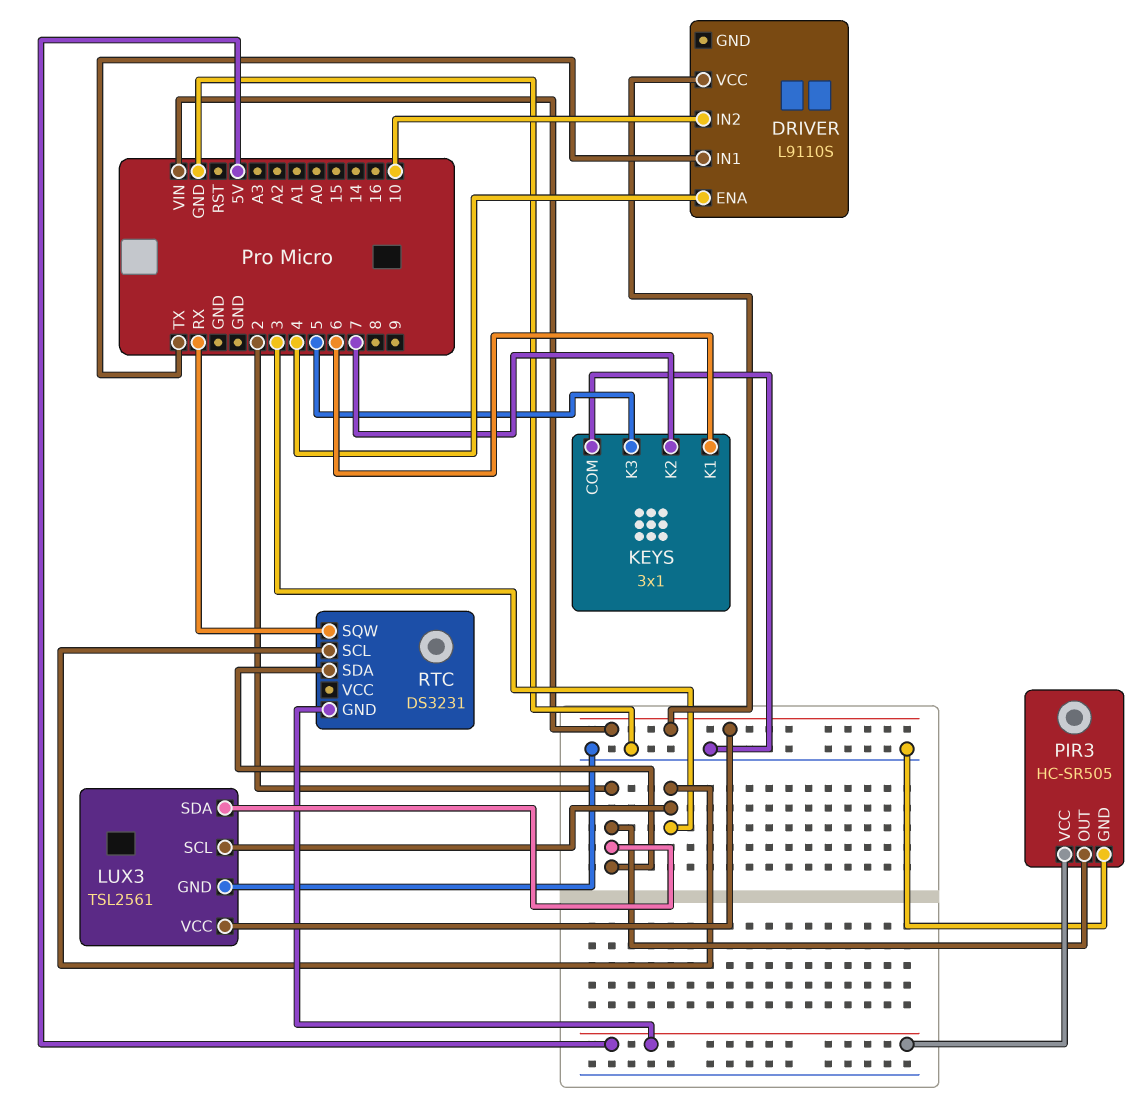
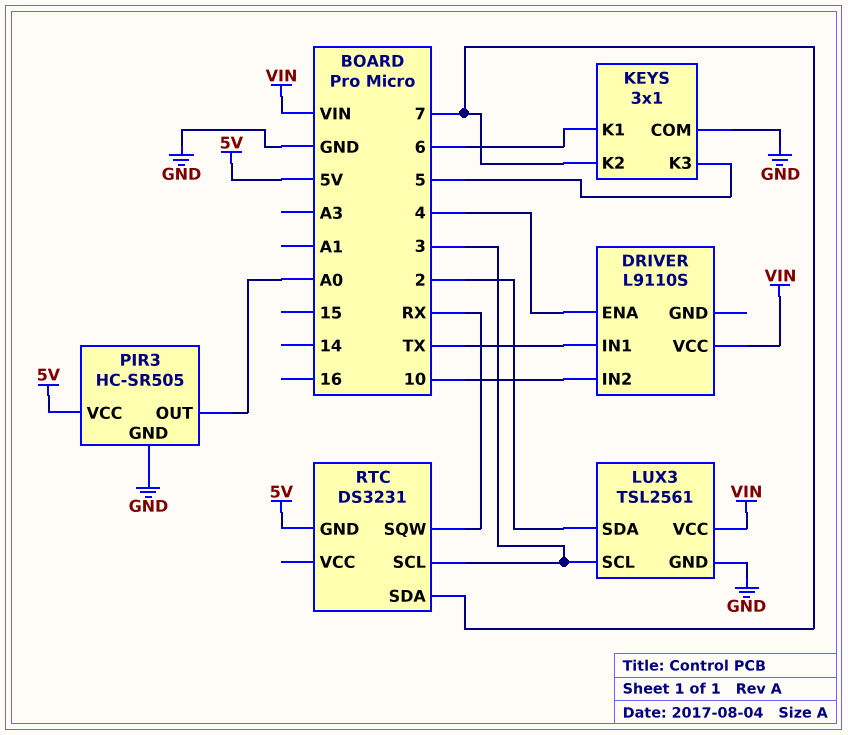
PIR3 pin OUT: 2 -> A0
RTC pin SDA: 2 -> 7

